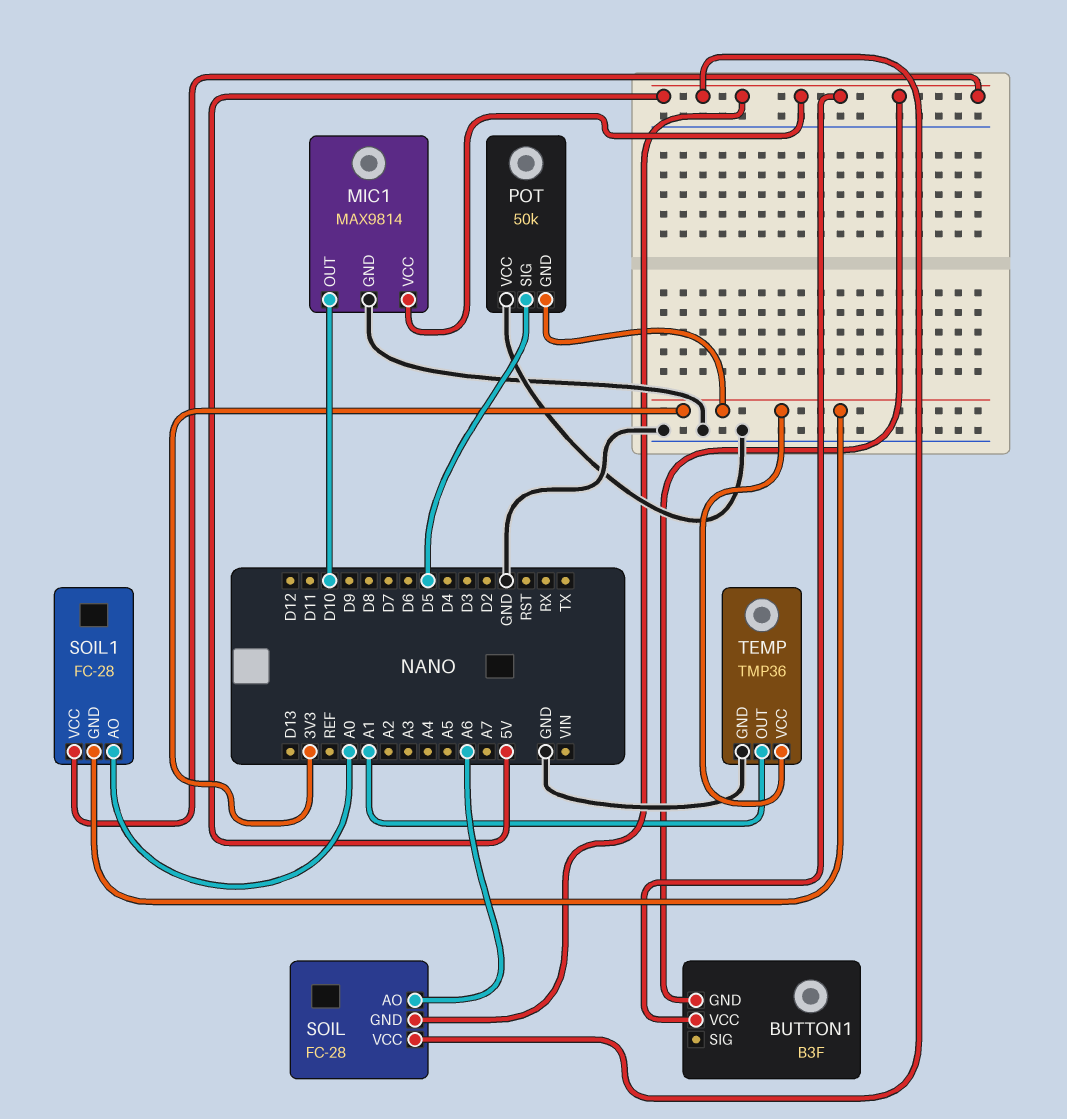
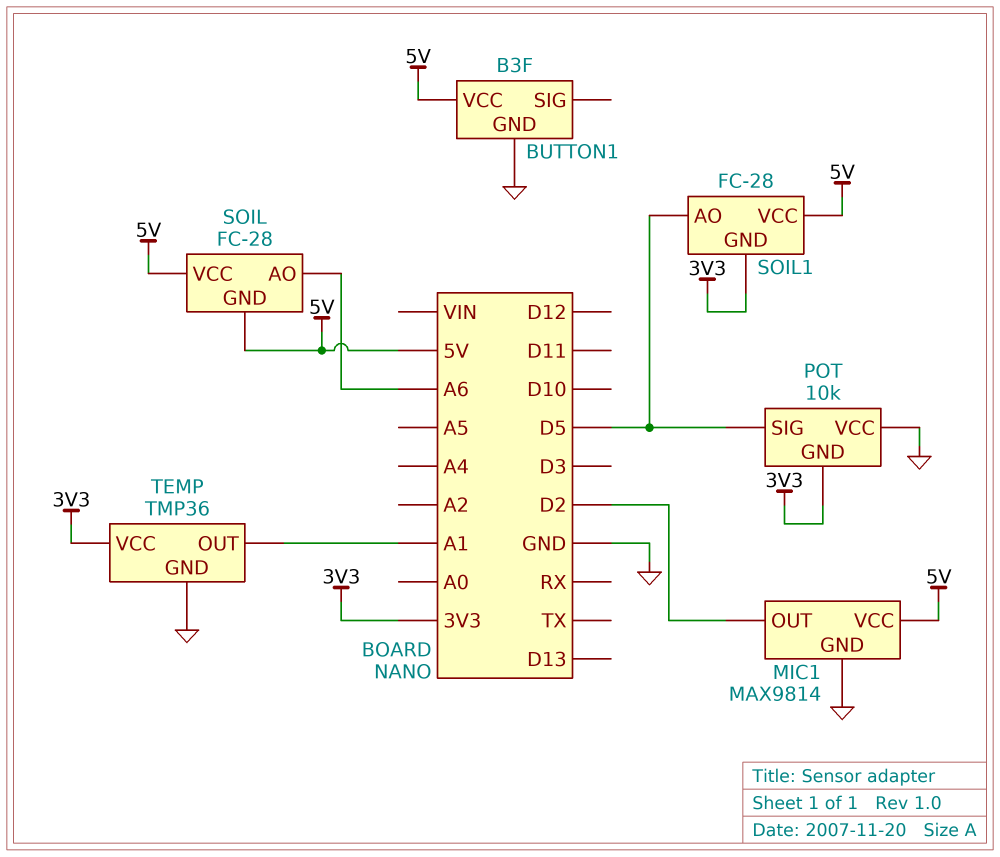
BUTTON1 pin GND: 5V -> GND
MIC1 pin OUT: D10 -> D2
POT: 50k -> 10k
SOIL1 pin AO: A0 -> D5

